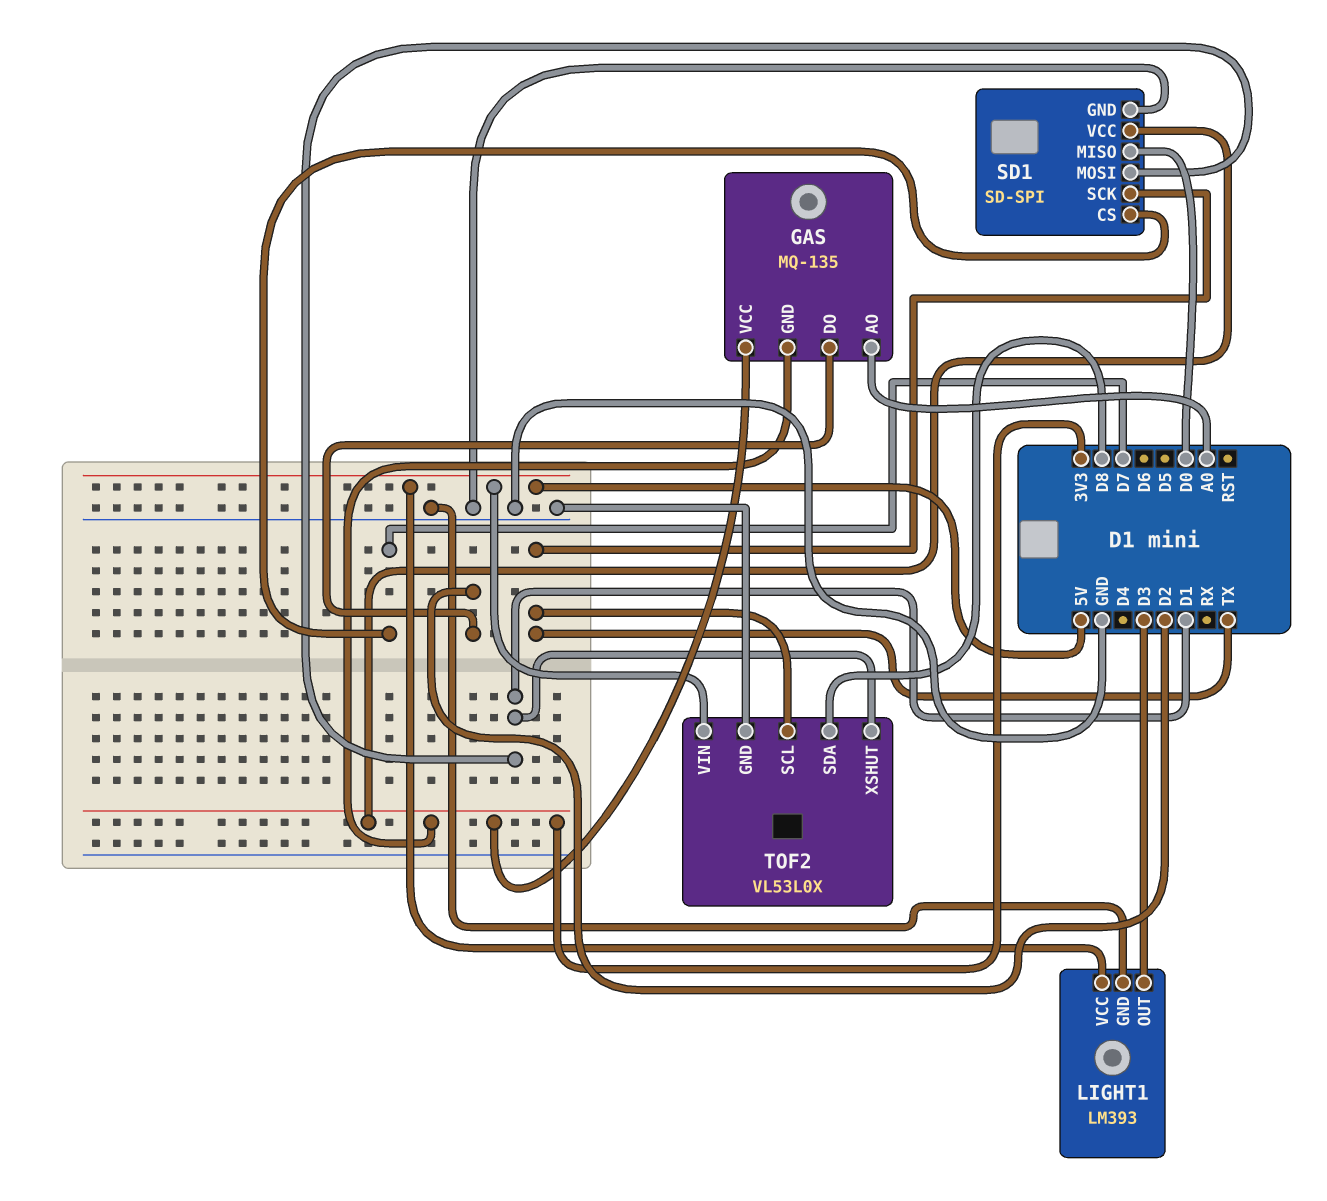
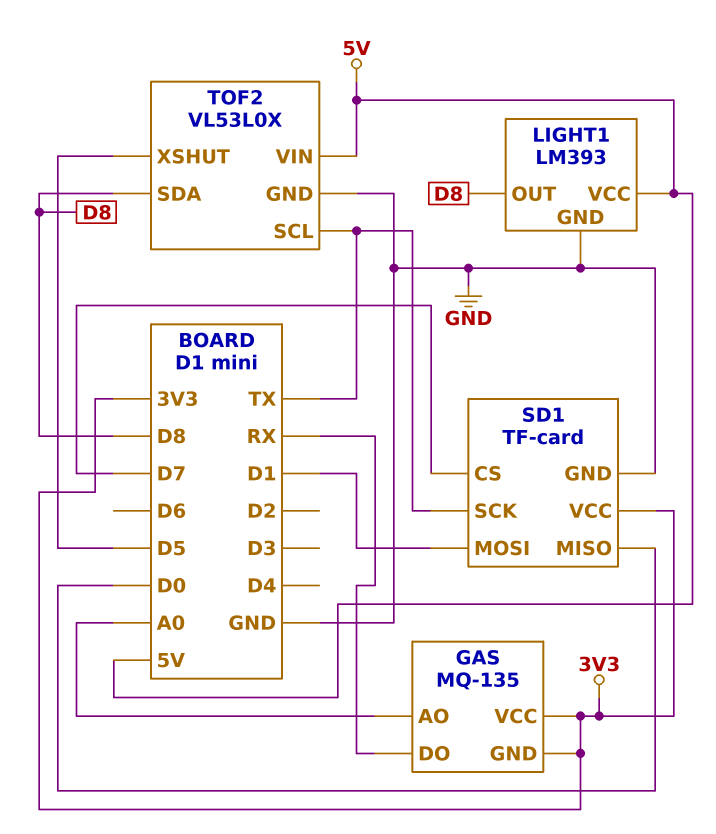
GAS pin DO: D2 -> RX
LIGHT1 pin OUT: D3 -> D8
SD1: SD-SPI -> TF-card
TOF2 pin XSHUT: D1 -> D5

